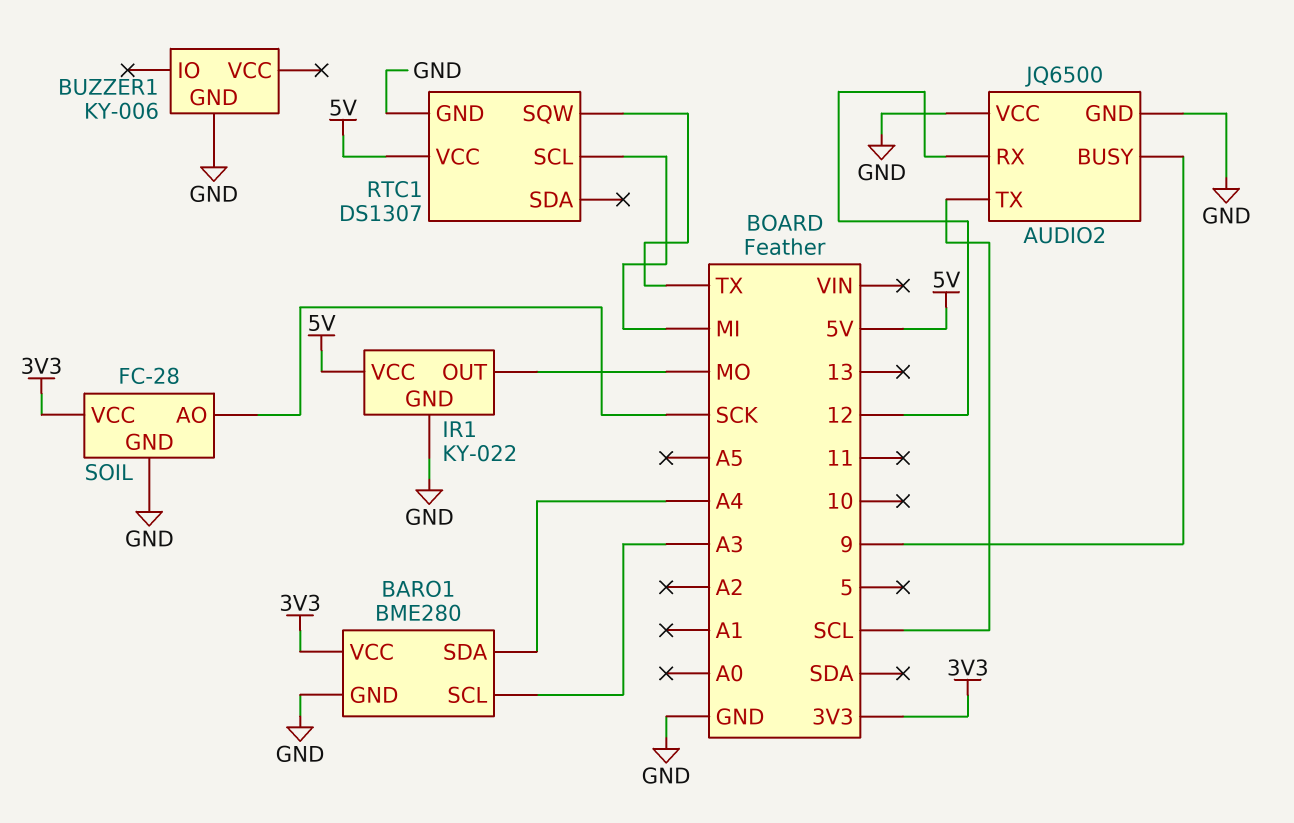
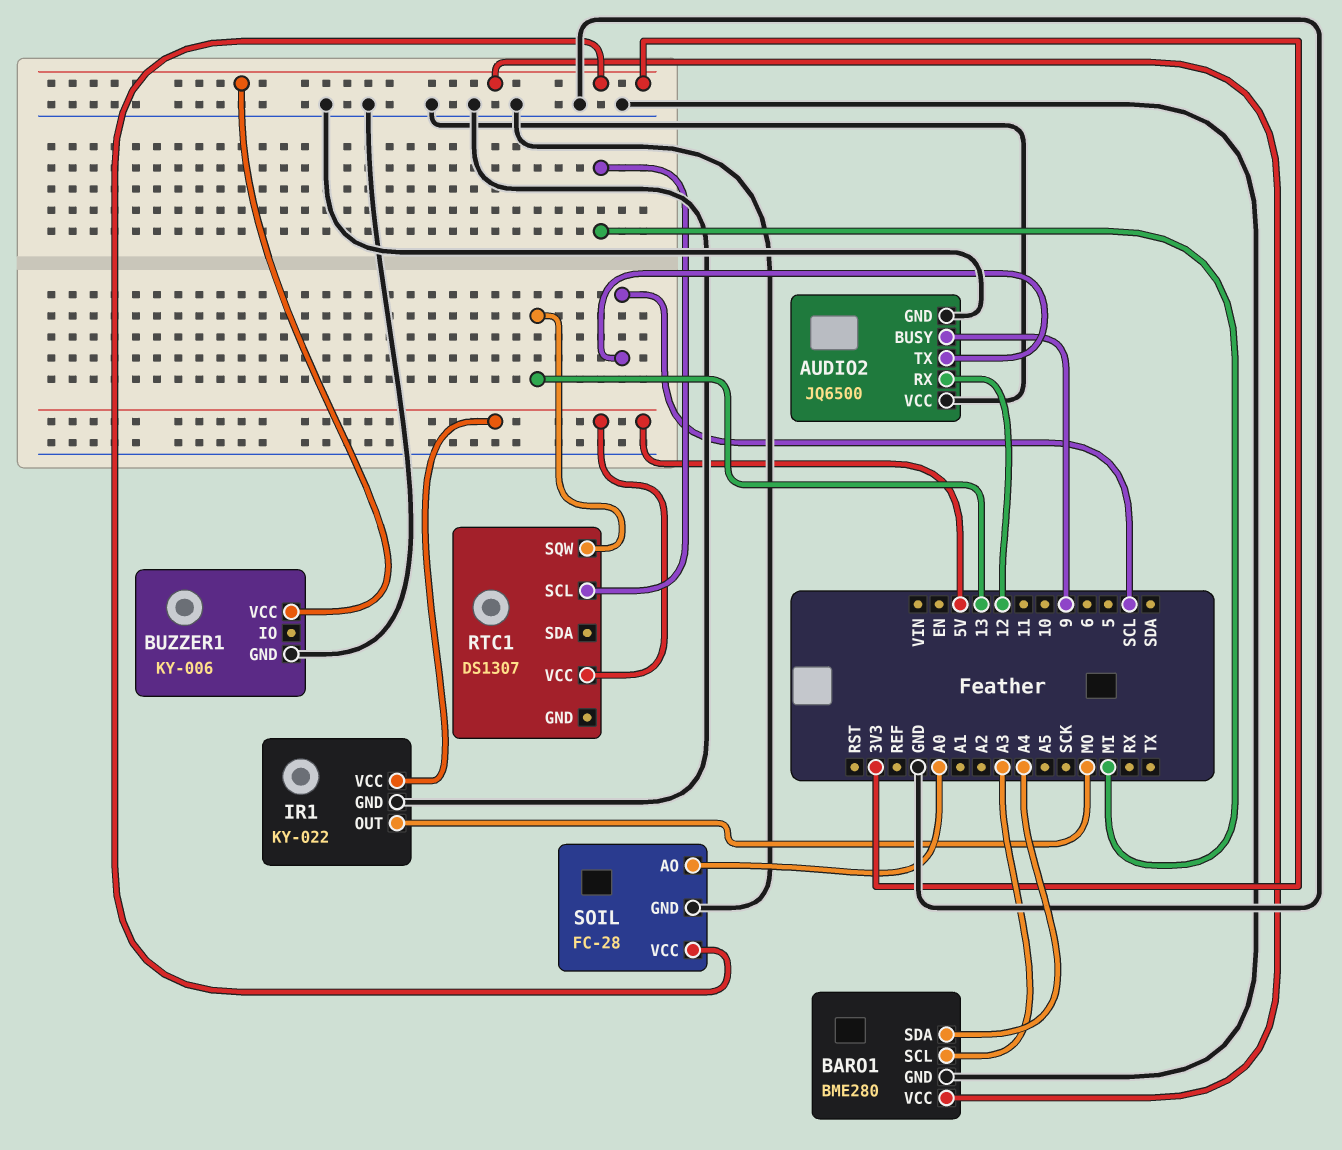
BUZZER1 pin VCC: none -> 3V3
RTC1 pin GND: GND -> none
RTC1 pin SQW: TX -> 13
SOIL pin AO: SCK -> A0

